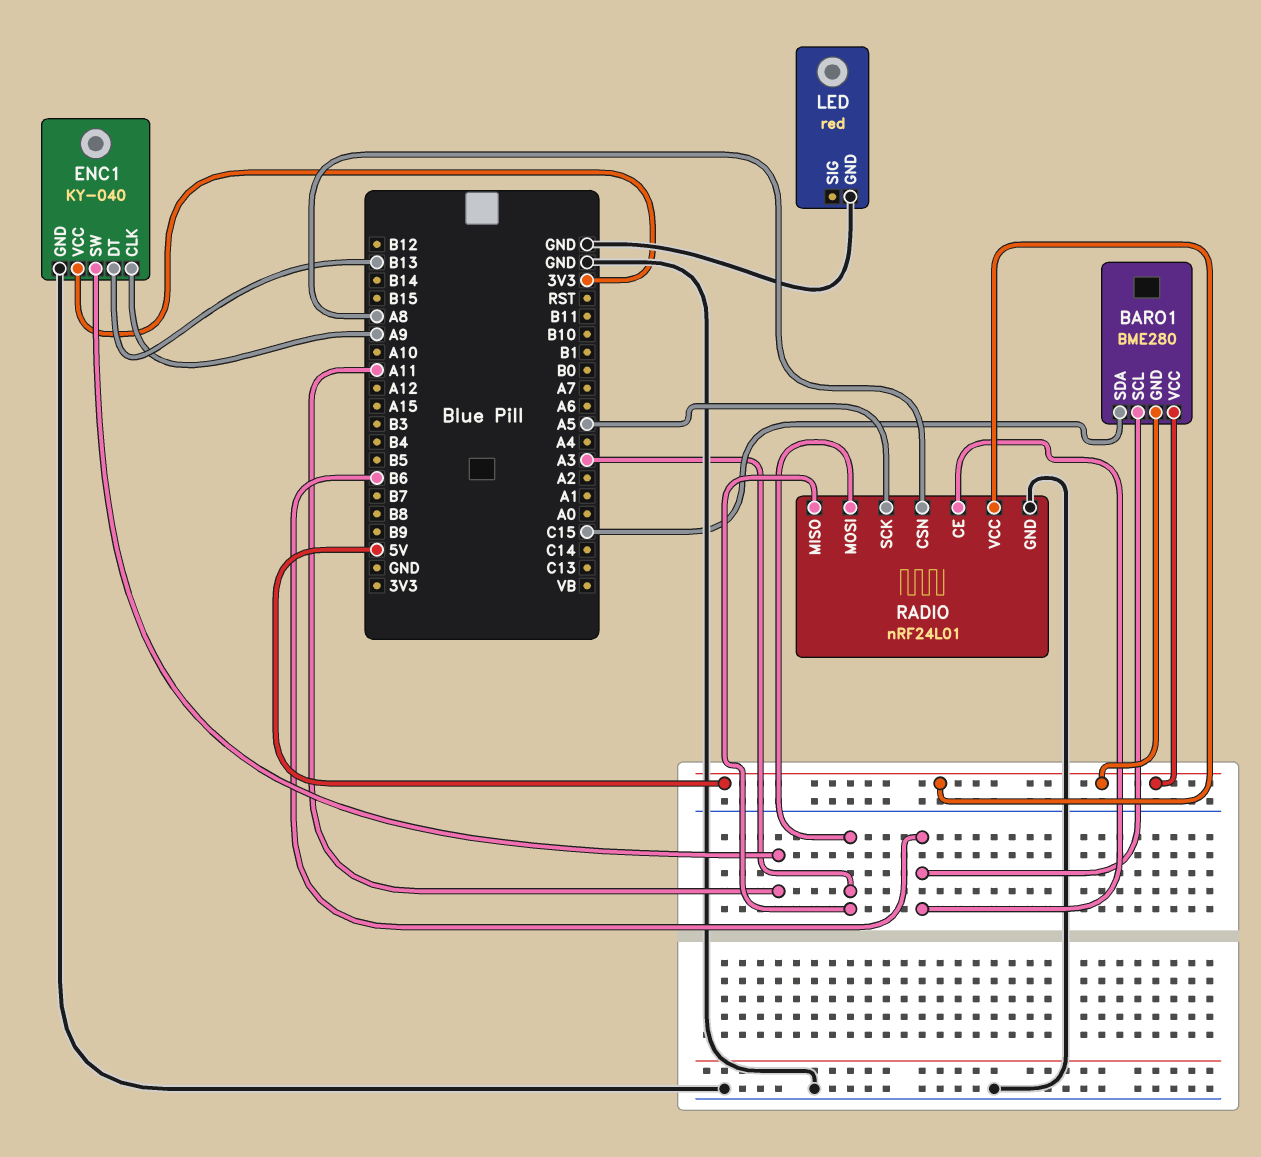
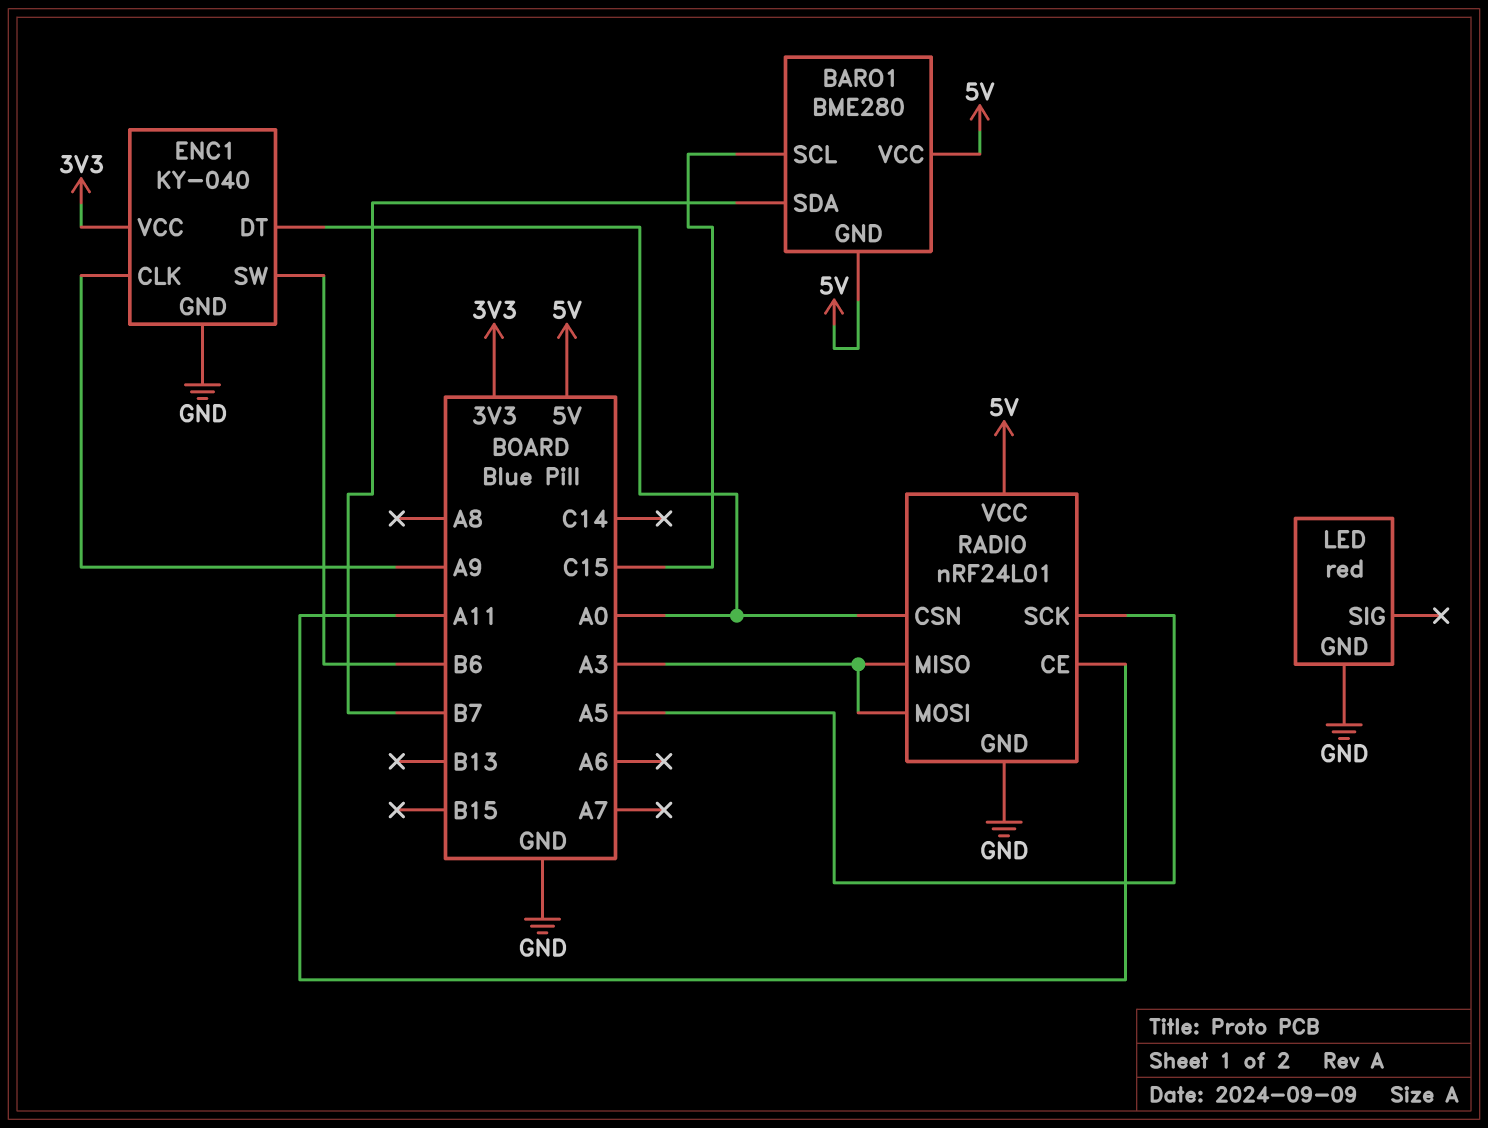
BARO1 pin SCL: B6 -> C15
BARO1 pin SDA: C15 -> B7
ENC1 pin DT: B13 -> A0
ENC1 pin SW: A11 -> B6
RADIO pin CE: B6 -> A11
RADIO pin CSN: A8 -> A0

